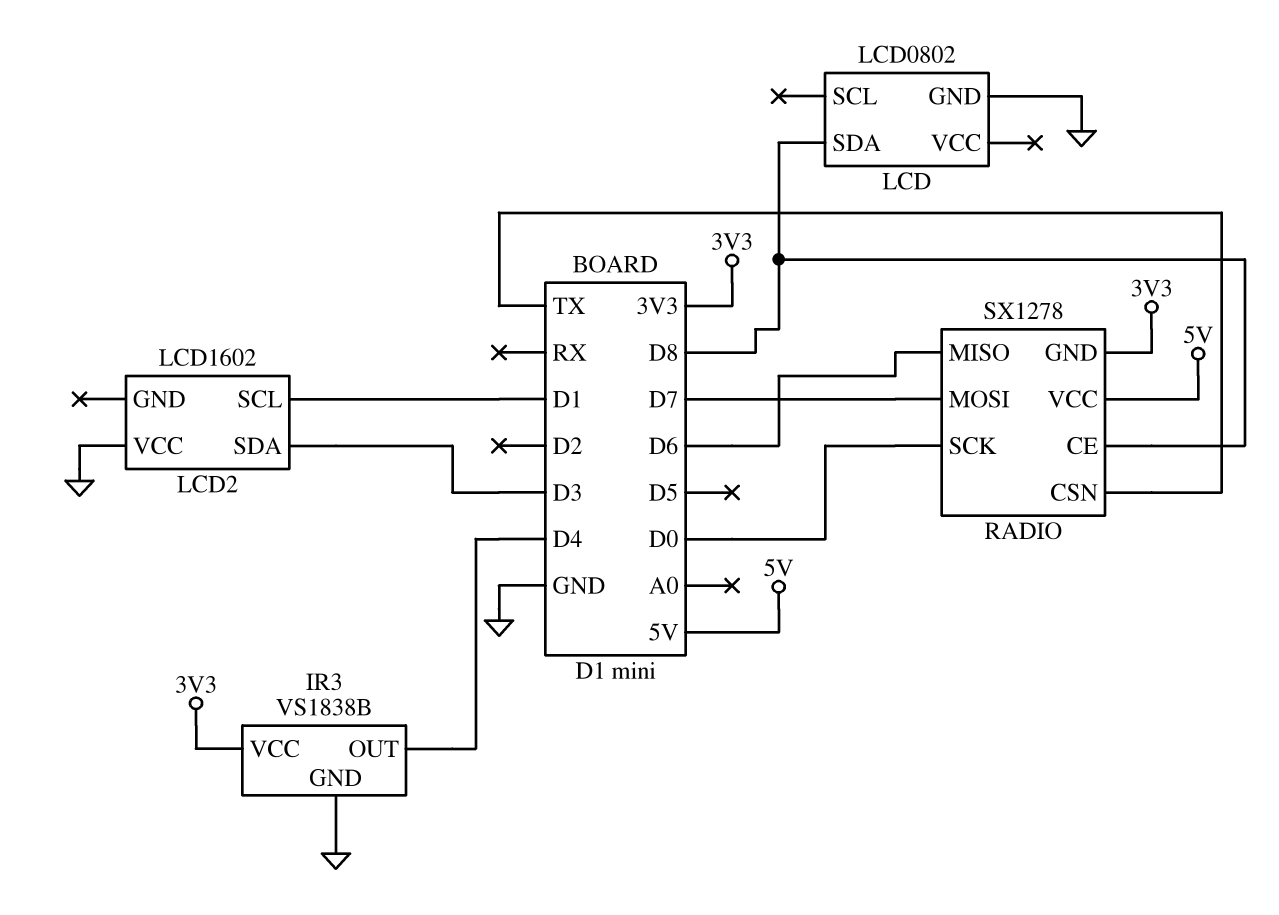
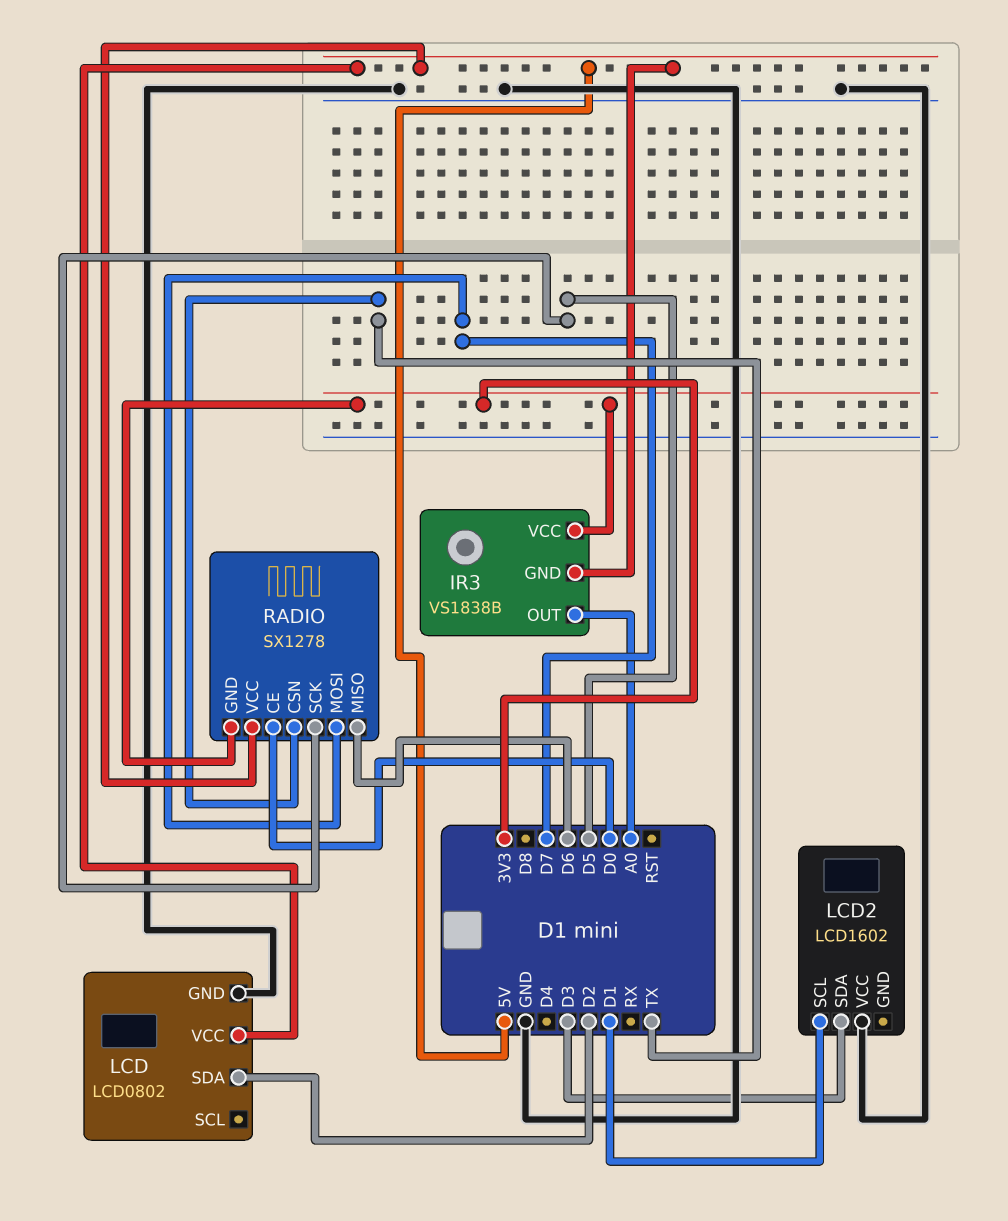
IR3 pin GND: GND -> 5V
IR3 pin OUT: D4 -> A0
LCD pin SDA: D8 -> D2
LCD pin VCC: none -> 5V
RADIO pin CE: D8 -> D0
RADIO pin SCK: D0 -> D5

